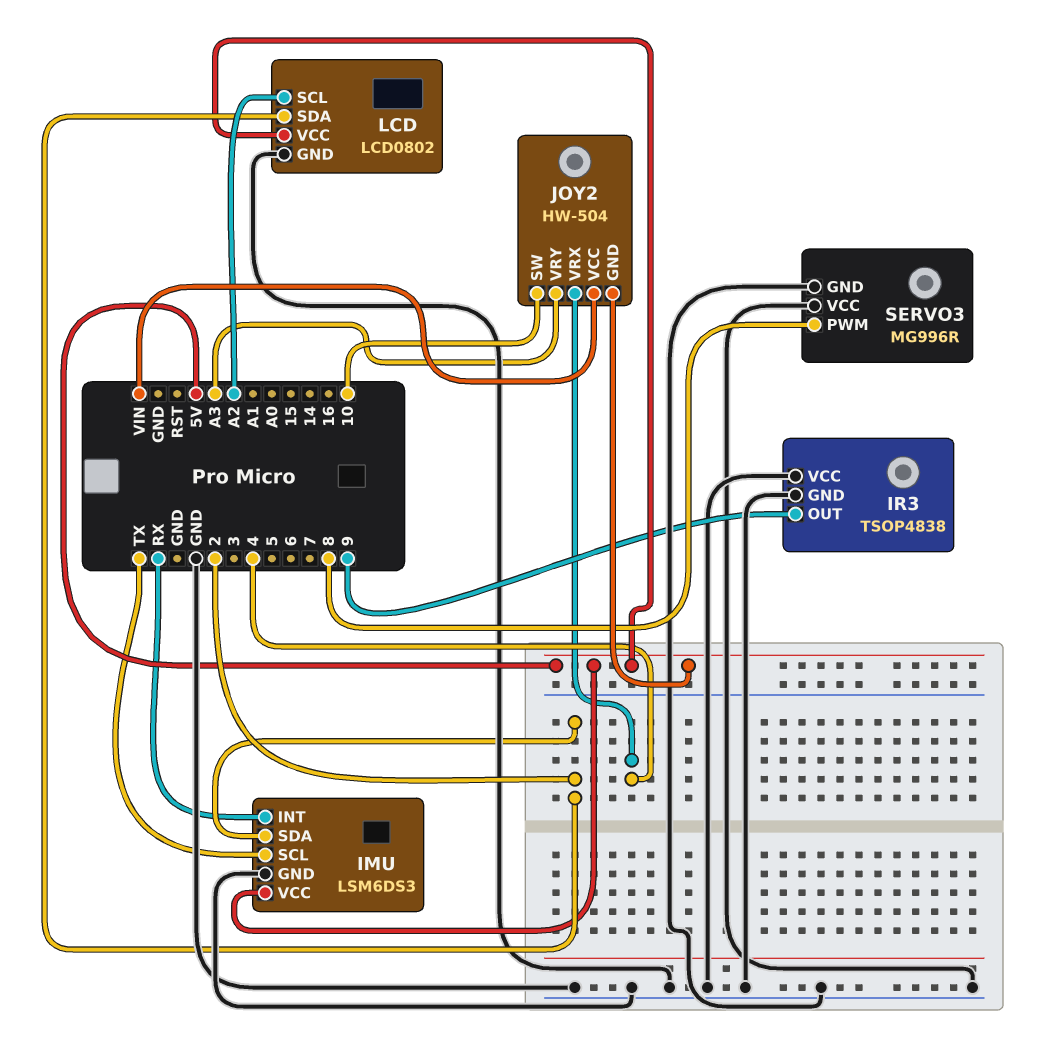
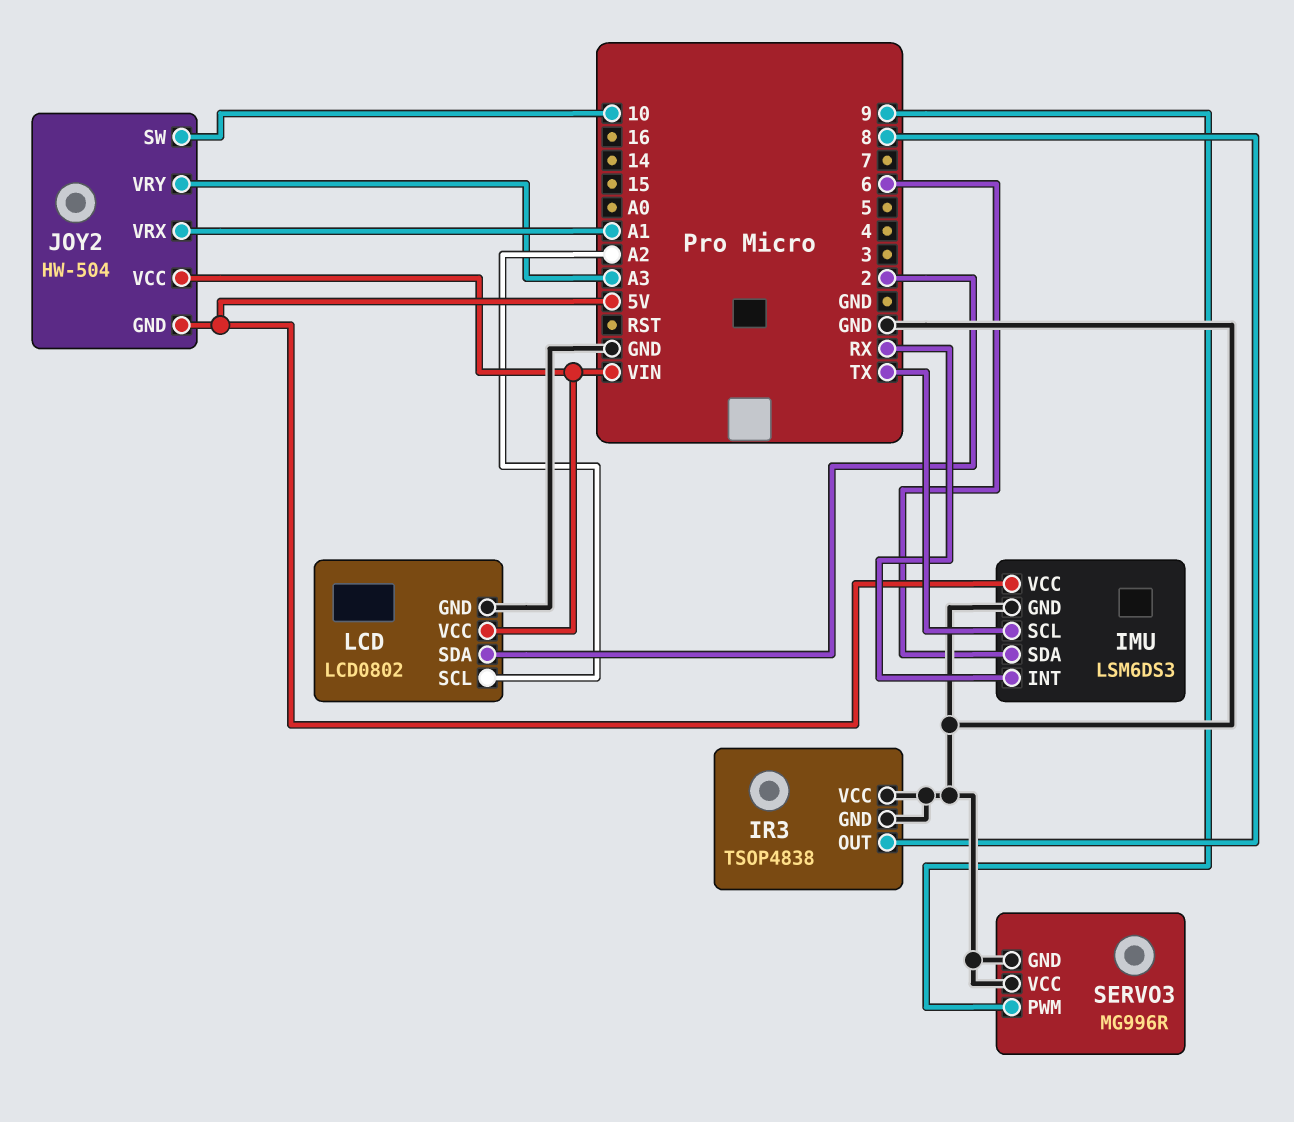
IMU pin SDA: 2 -> 6
IR3 pin OUT: 9 -> 8
JOY2 pin VRX: 4 -> A1
LCD pin VCC: 5V -> VIN
SERVO3 pin PWM: 8 -> 9

